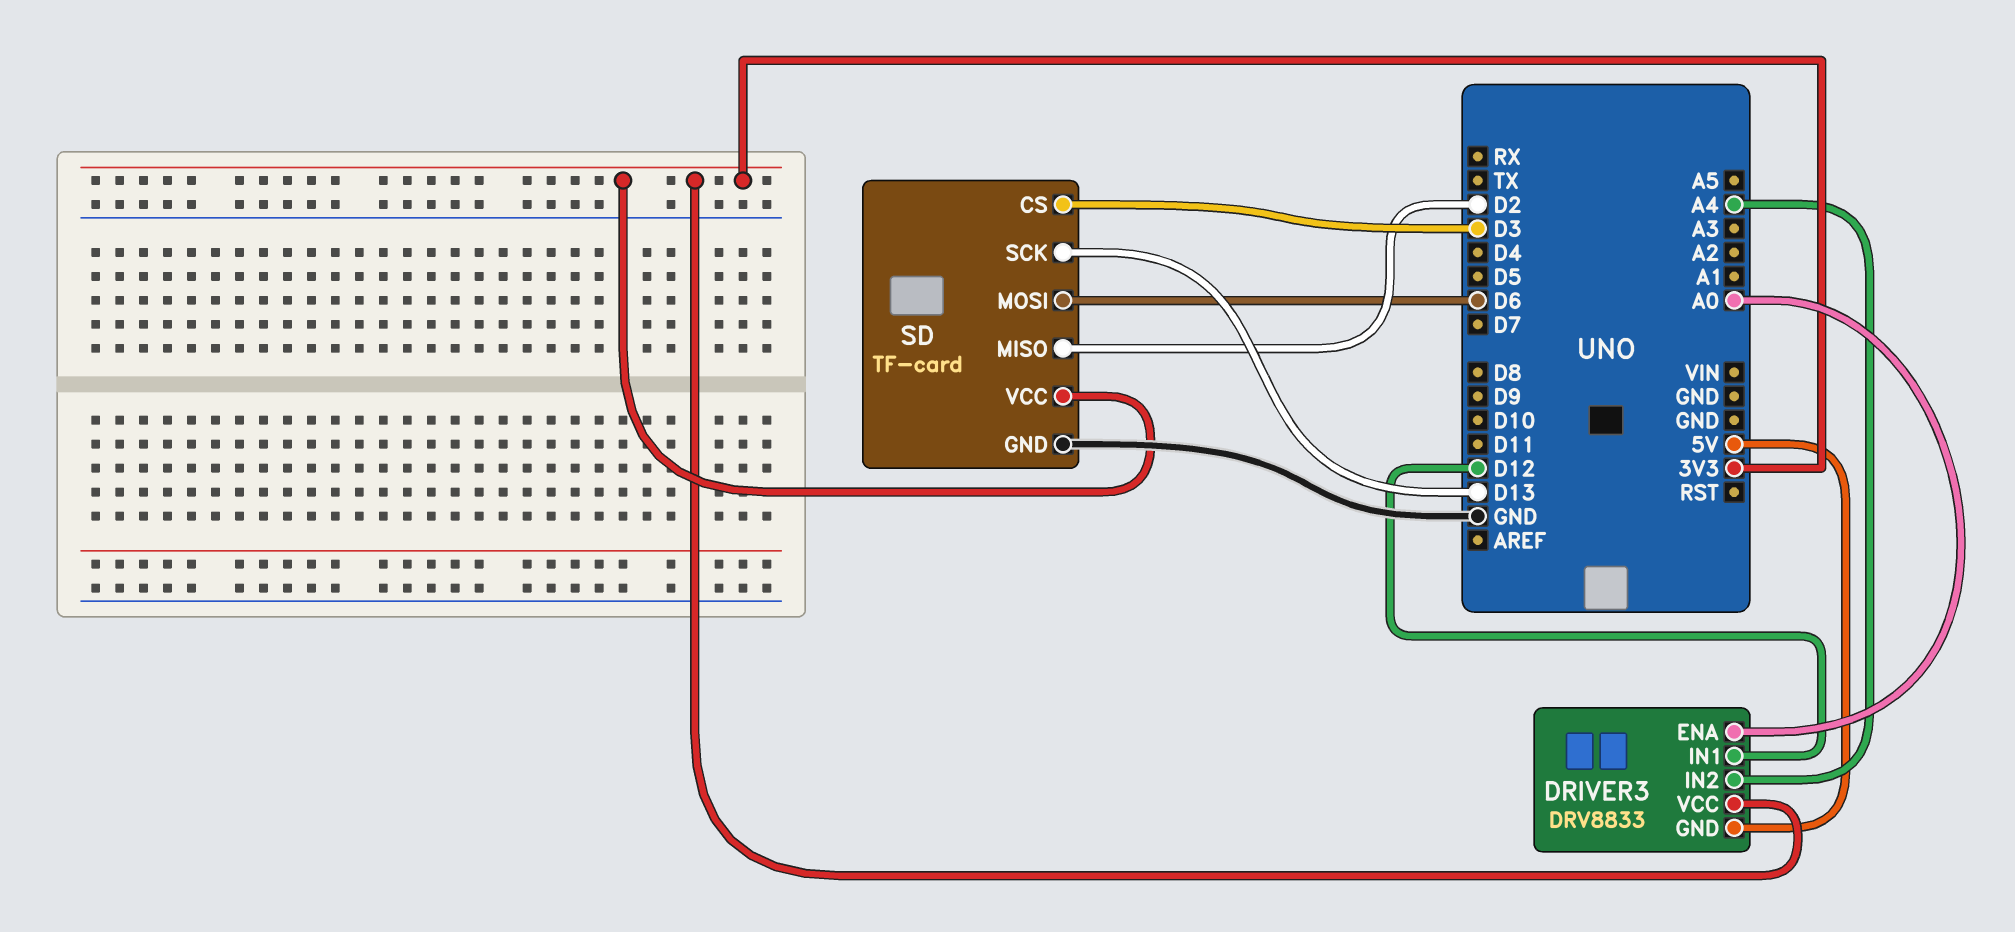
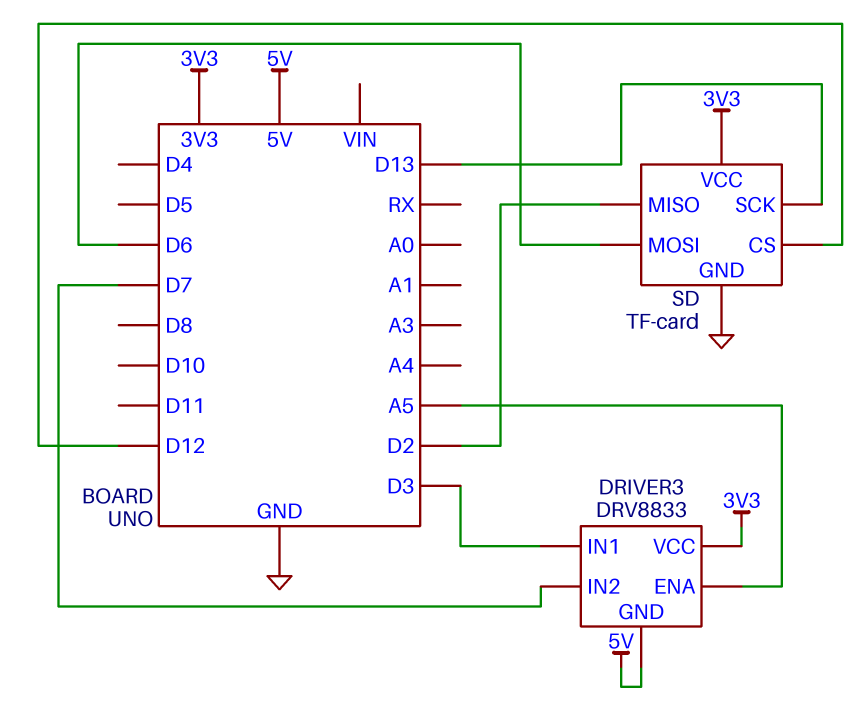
DRIVER3 pin ENA: A0 -> A5
DRIVER3 pin IN1: D12 -> D3
DRIVER3 pin IN2: A4 -> D7
SD pin CS: D3 -> D12

